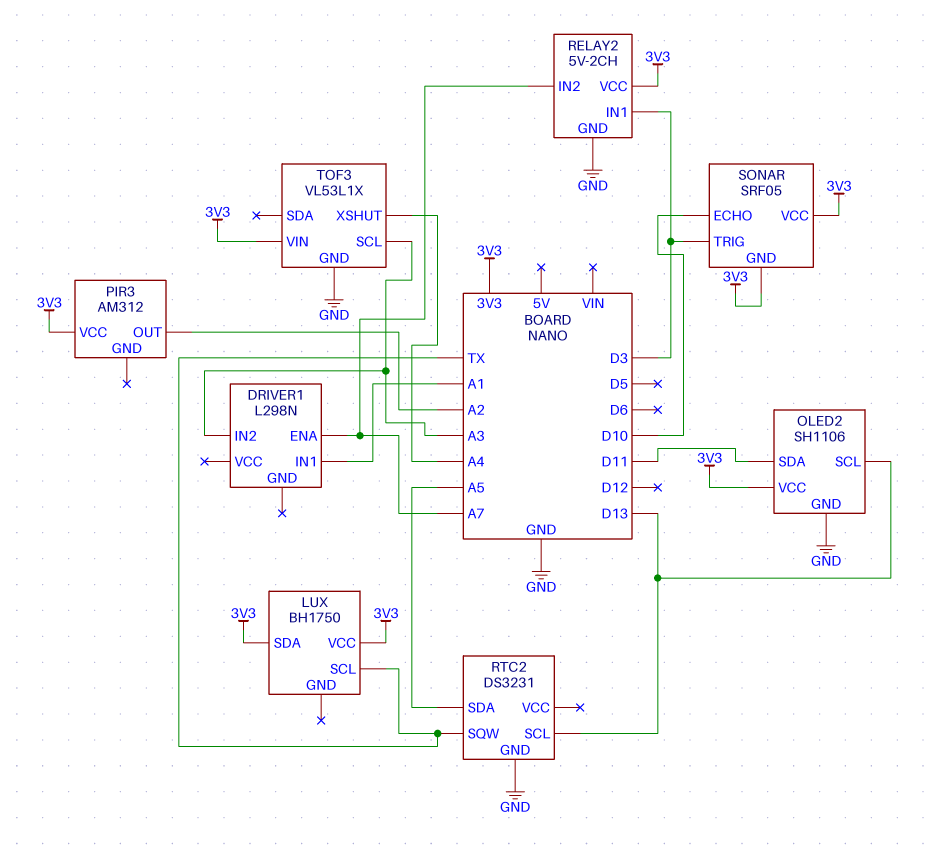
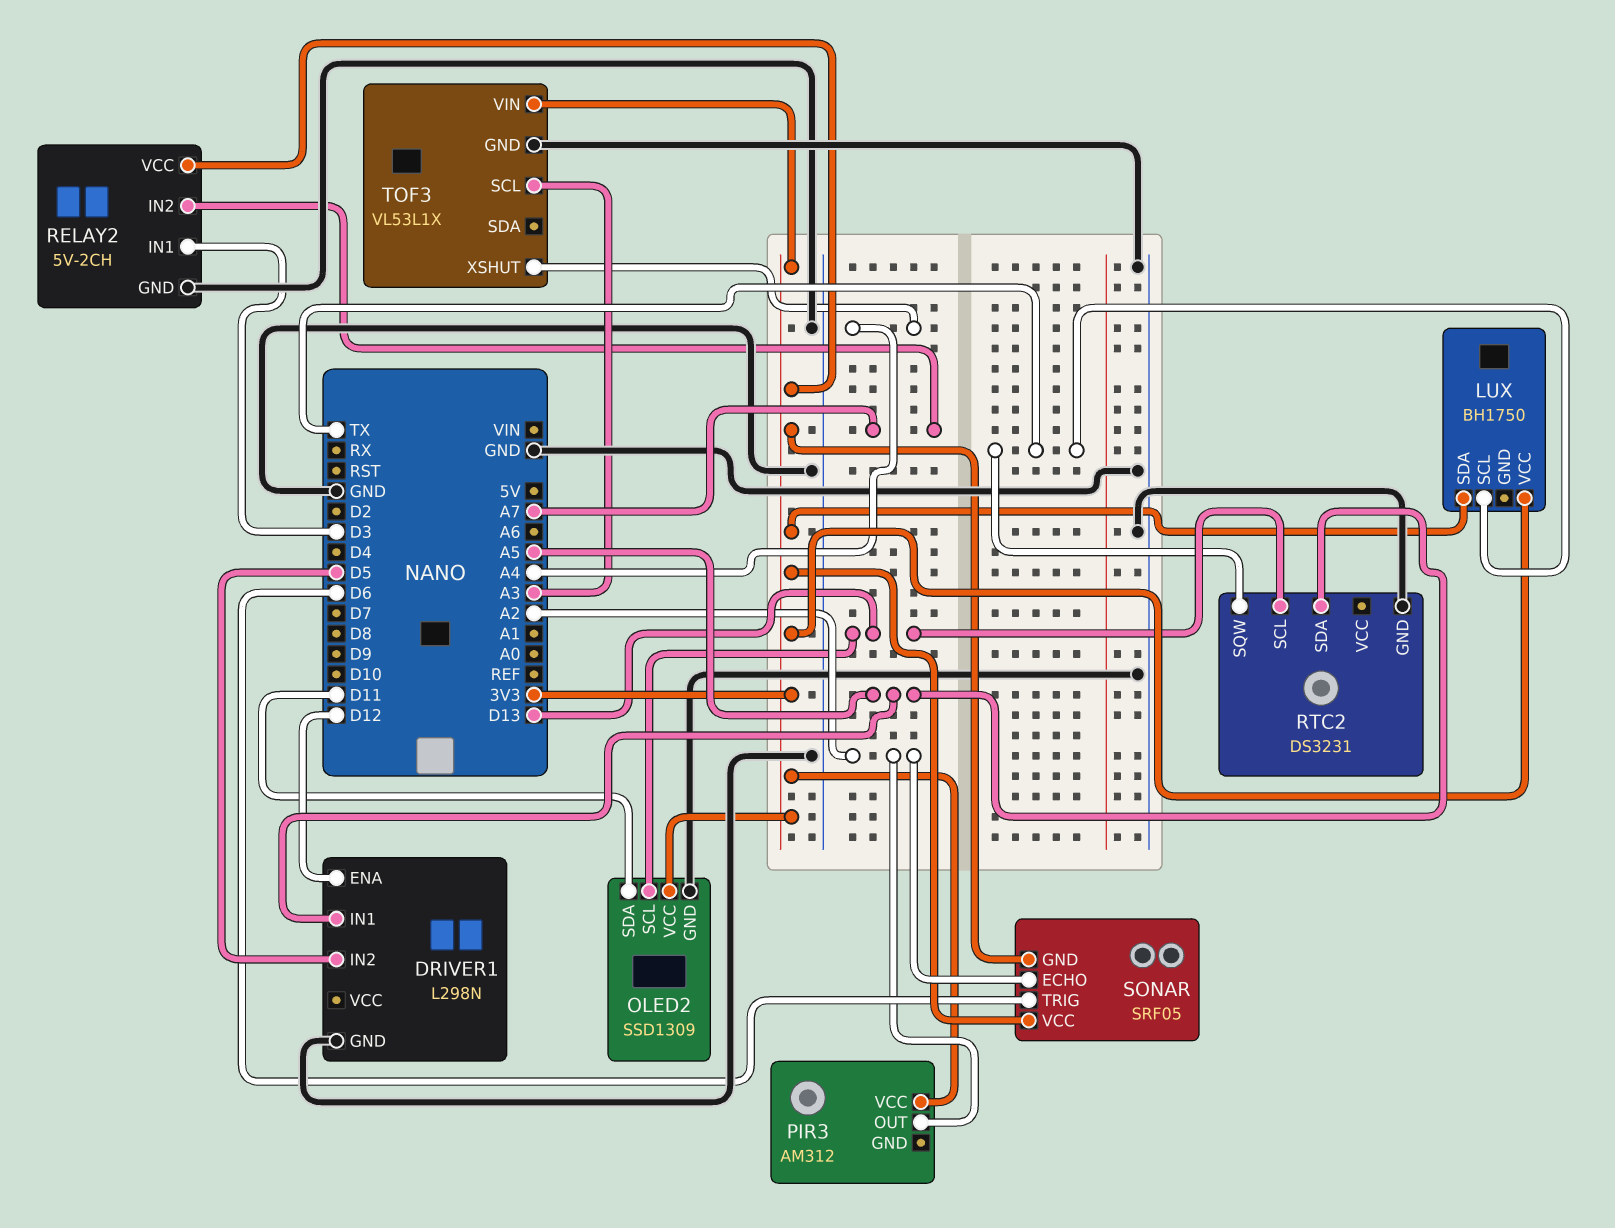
DRIVER1 pin ENA: A7 -> D12
DRIVER1 pin GND: none -> GND
DRIVER1 pin IN1: A1 -> A5
DRIVER1 pin IN2: A3 -> D5
OLED2: SH1106 -> SSD1309
SONAR pin ECHO: D10 -> A2
SONAR pin TRIG: D3 -> D6

